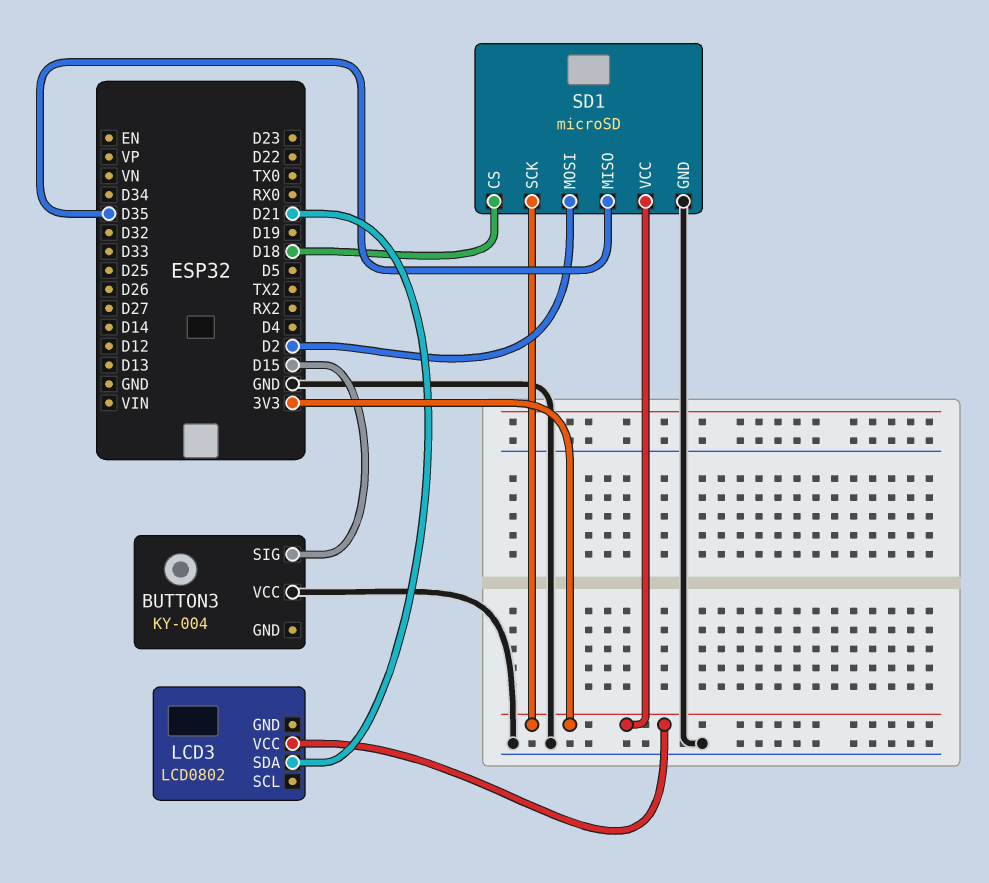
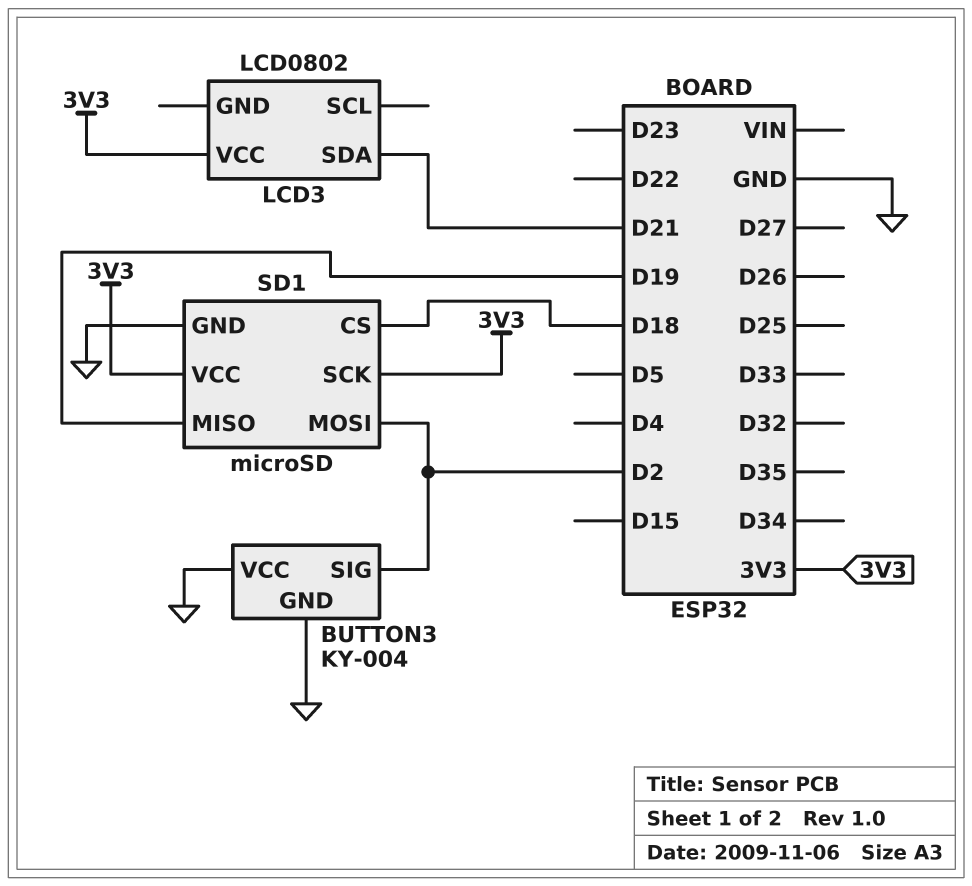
BUTTON3 pin GND: none -> GND
BUTTON3 pin SIG: D15 -> D2
SD1 pin MISO: D35 -> D19

